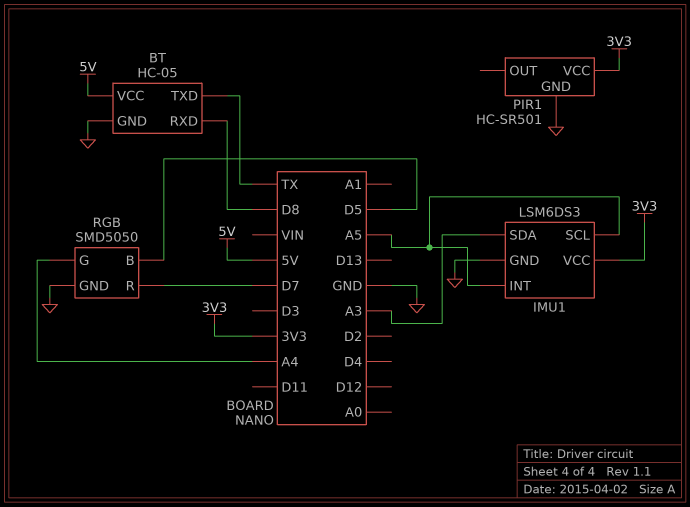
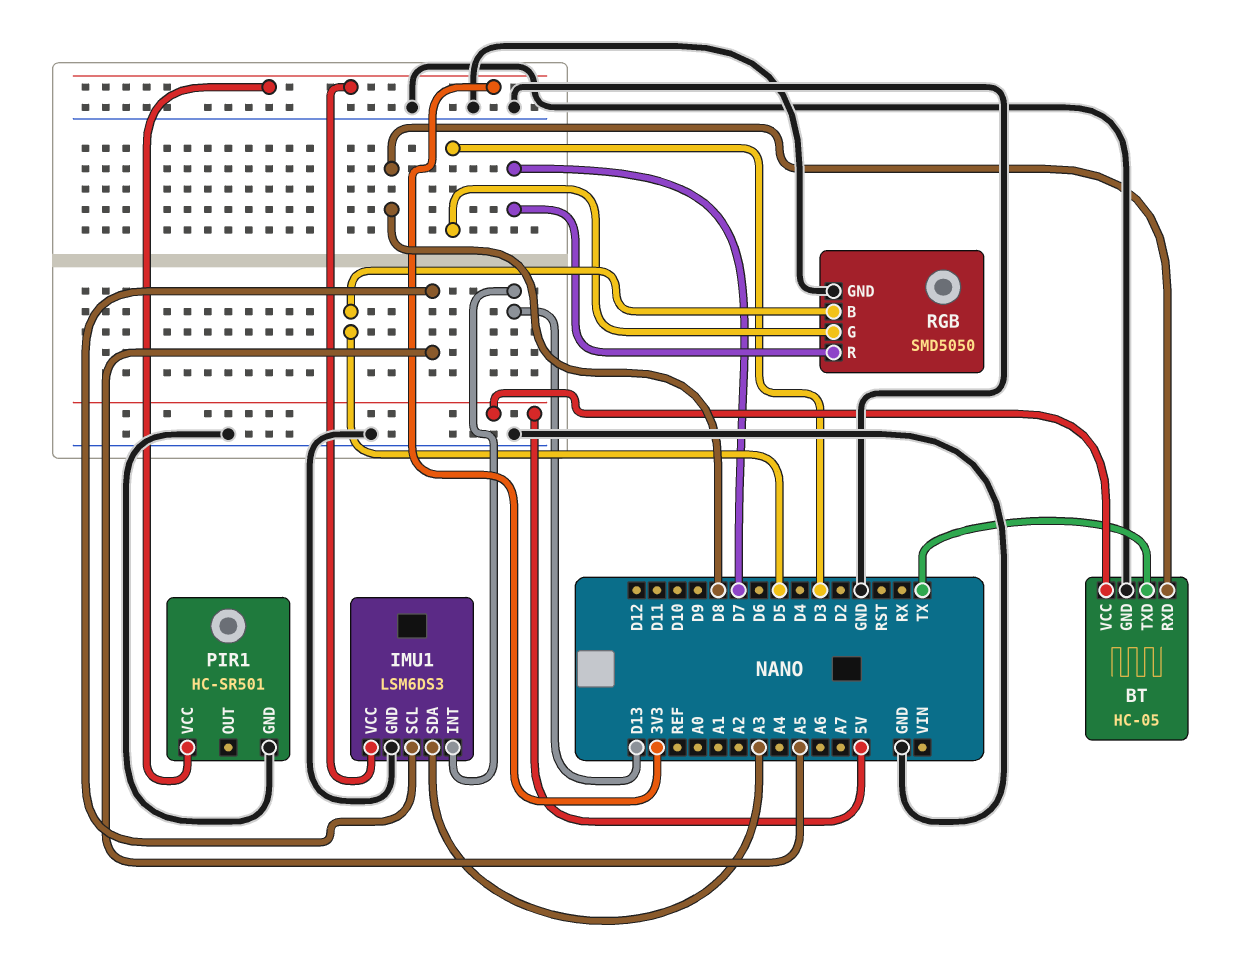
IMU1 pin INT: A5 -> D13
RGB pin G: A4 -> D3

